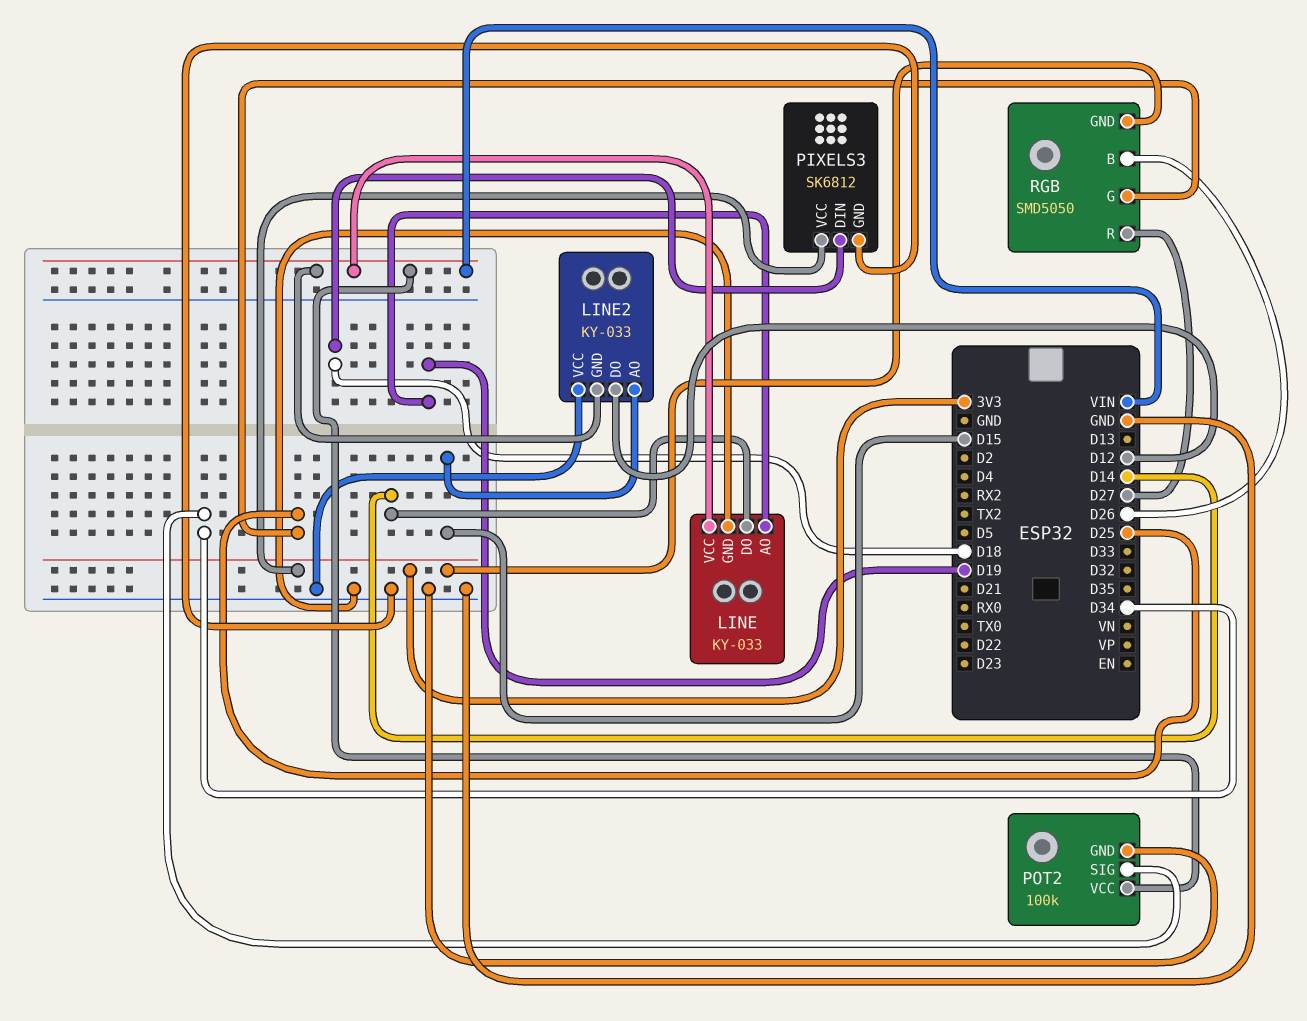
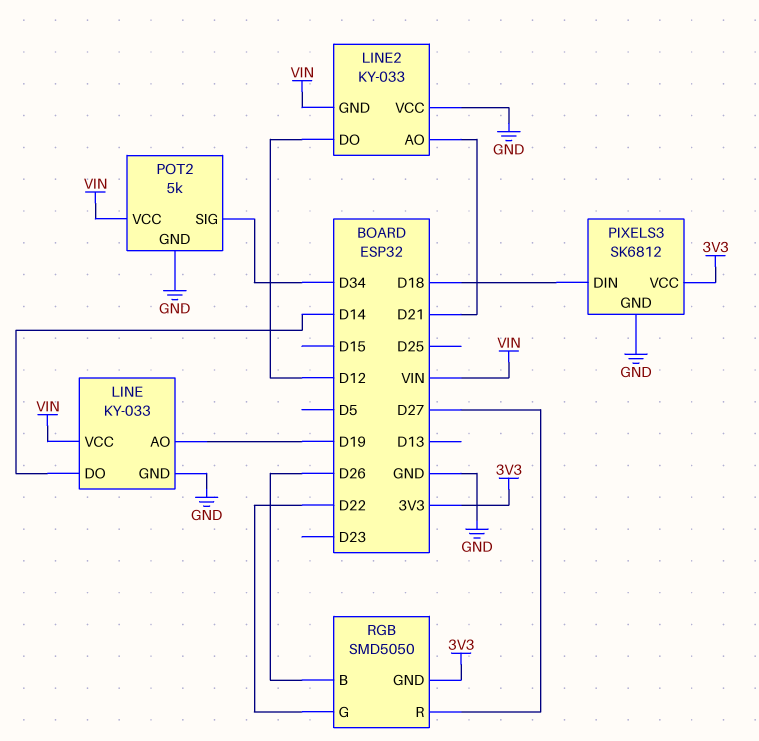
LINE2 pin AO: D15 -> D21
POT2: 100k -> 5k
RGB pin G: D25 -> D22

